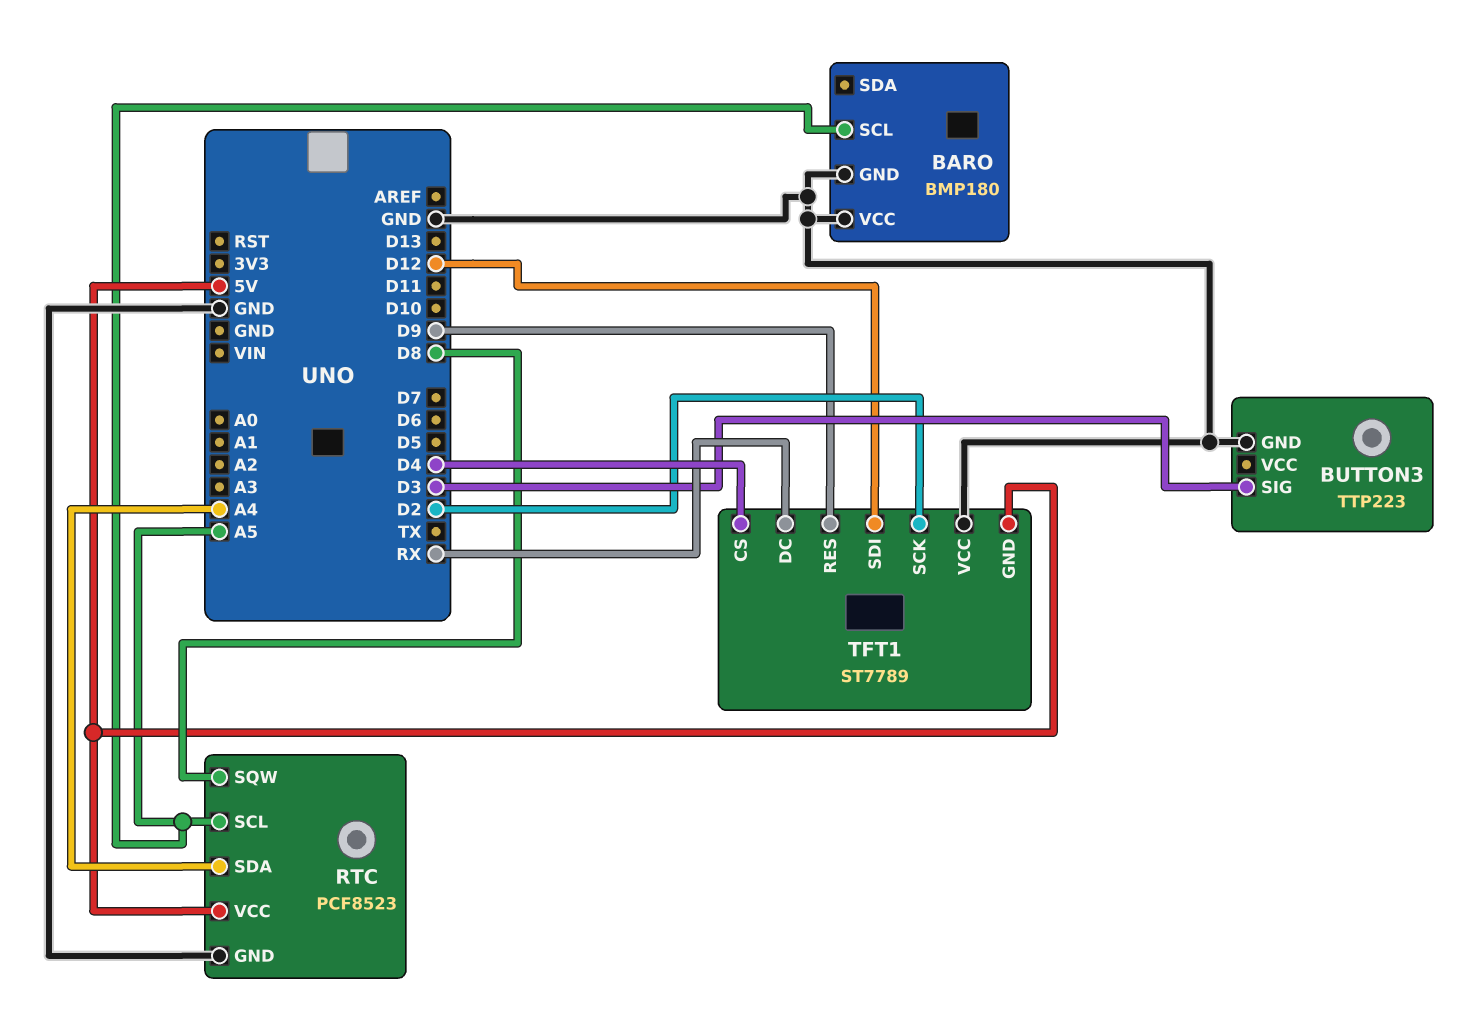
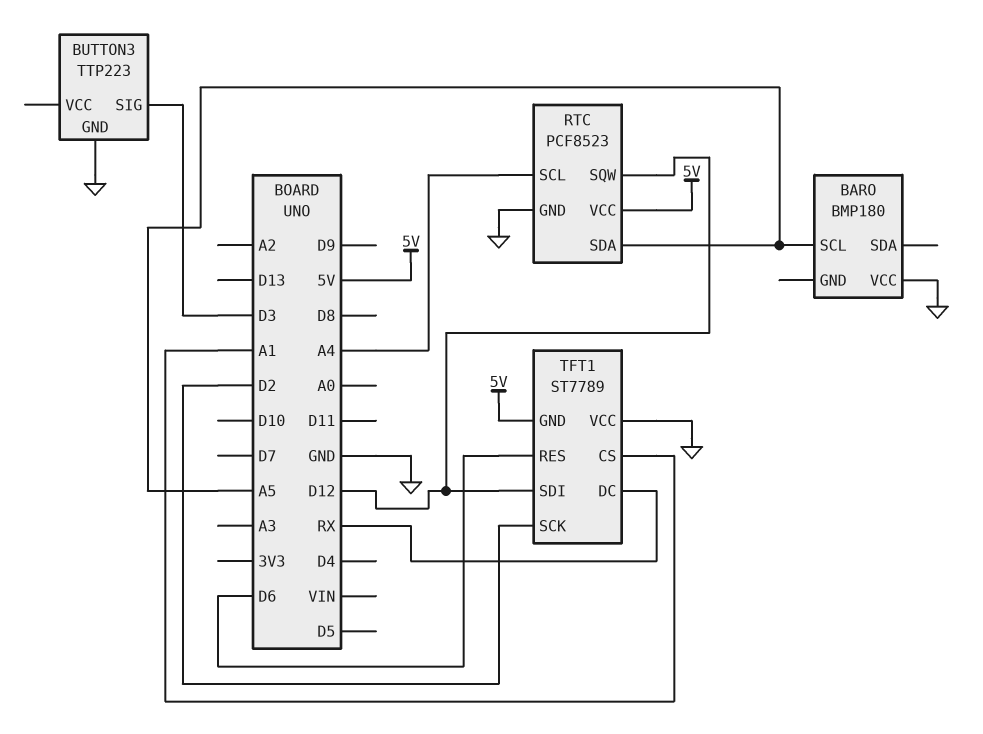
BARO pin GND: GND -> none
RTC pin SCL: A5 -> A4
RTC pin SDA: A4 -> A5
RTC pin SQW: D8 -> D12
TFT1 pin CS: D4 -> A1
TFT1 pin RES: D9 -> D6

